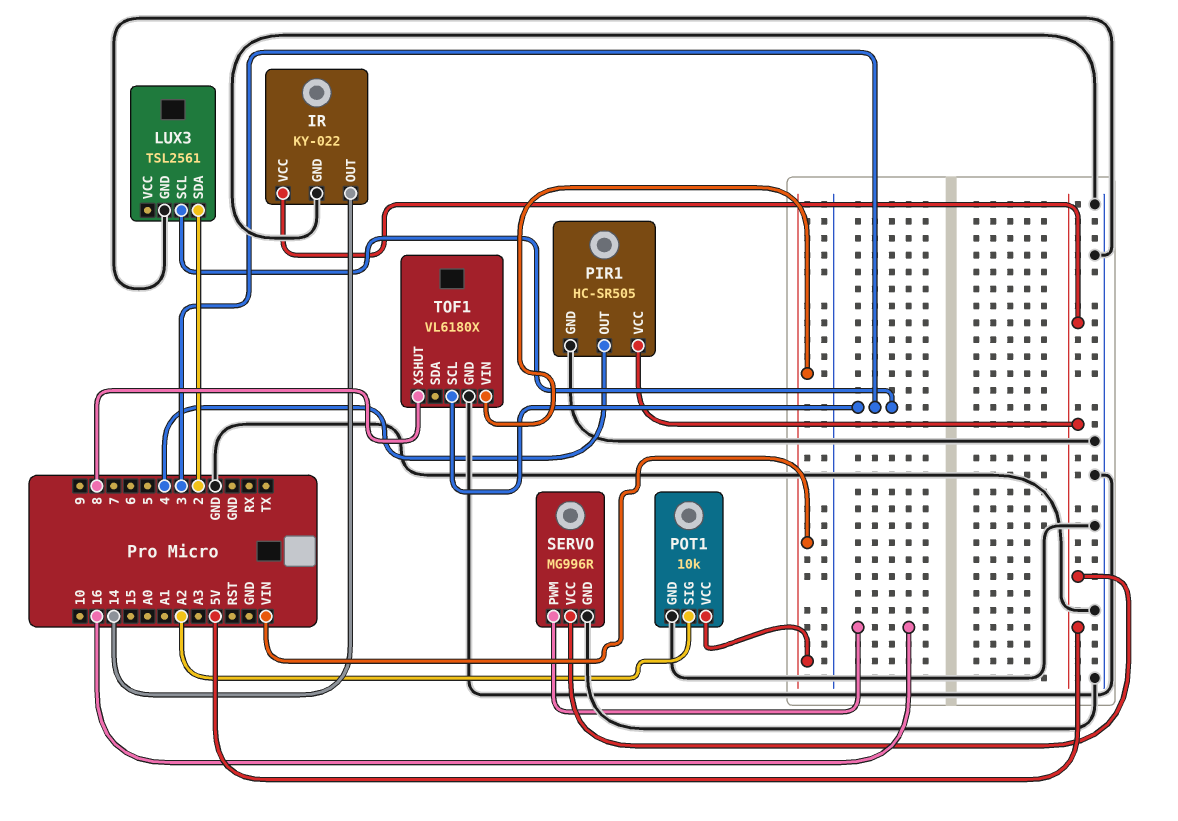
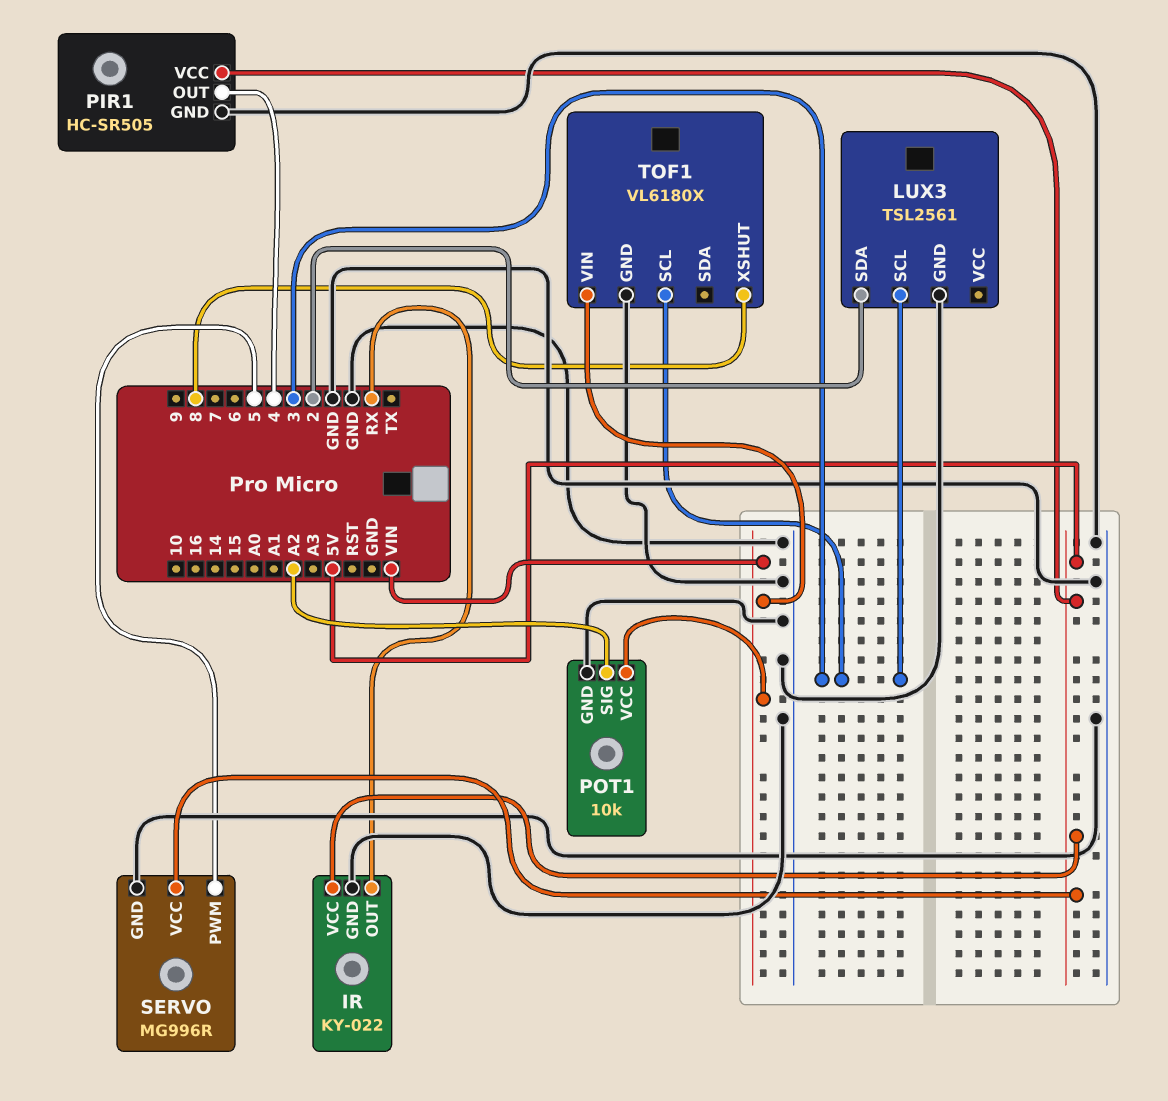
IR pin OUT: 14 -> RX
SERVO pin PWM: 16 -> 5

